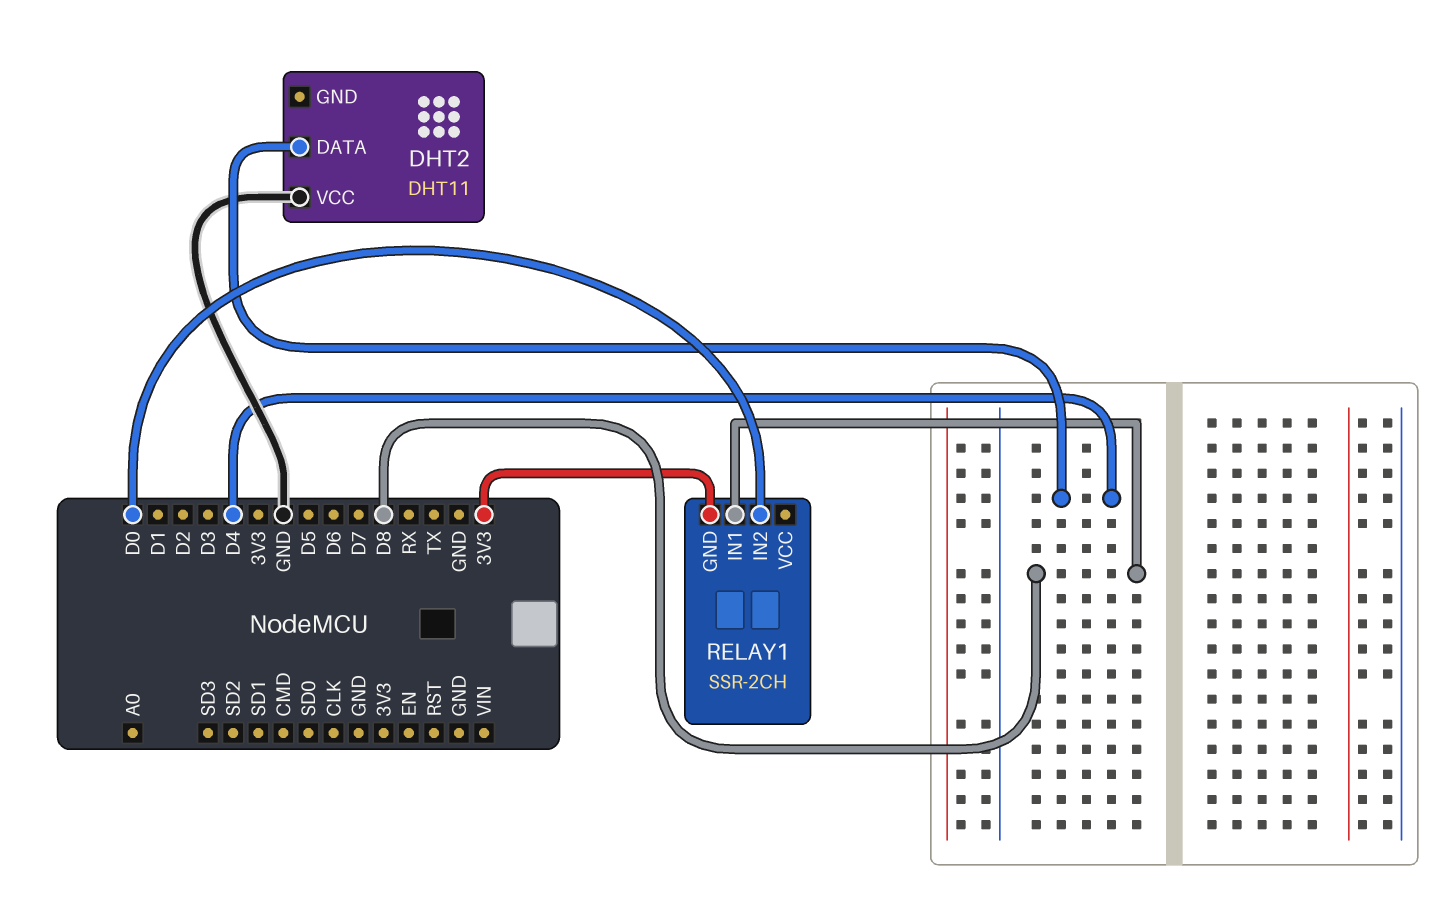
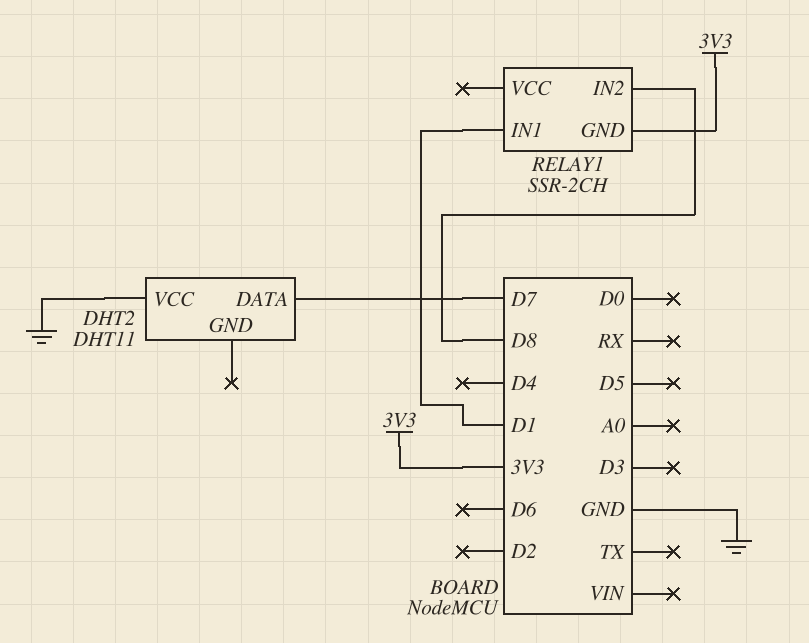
DHT2 pin DATA: D4 -> D7
RELAY1 pin IN1: D8 -> D1
RELAY1 pin IN2: D0 -> D8

